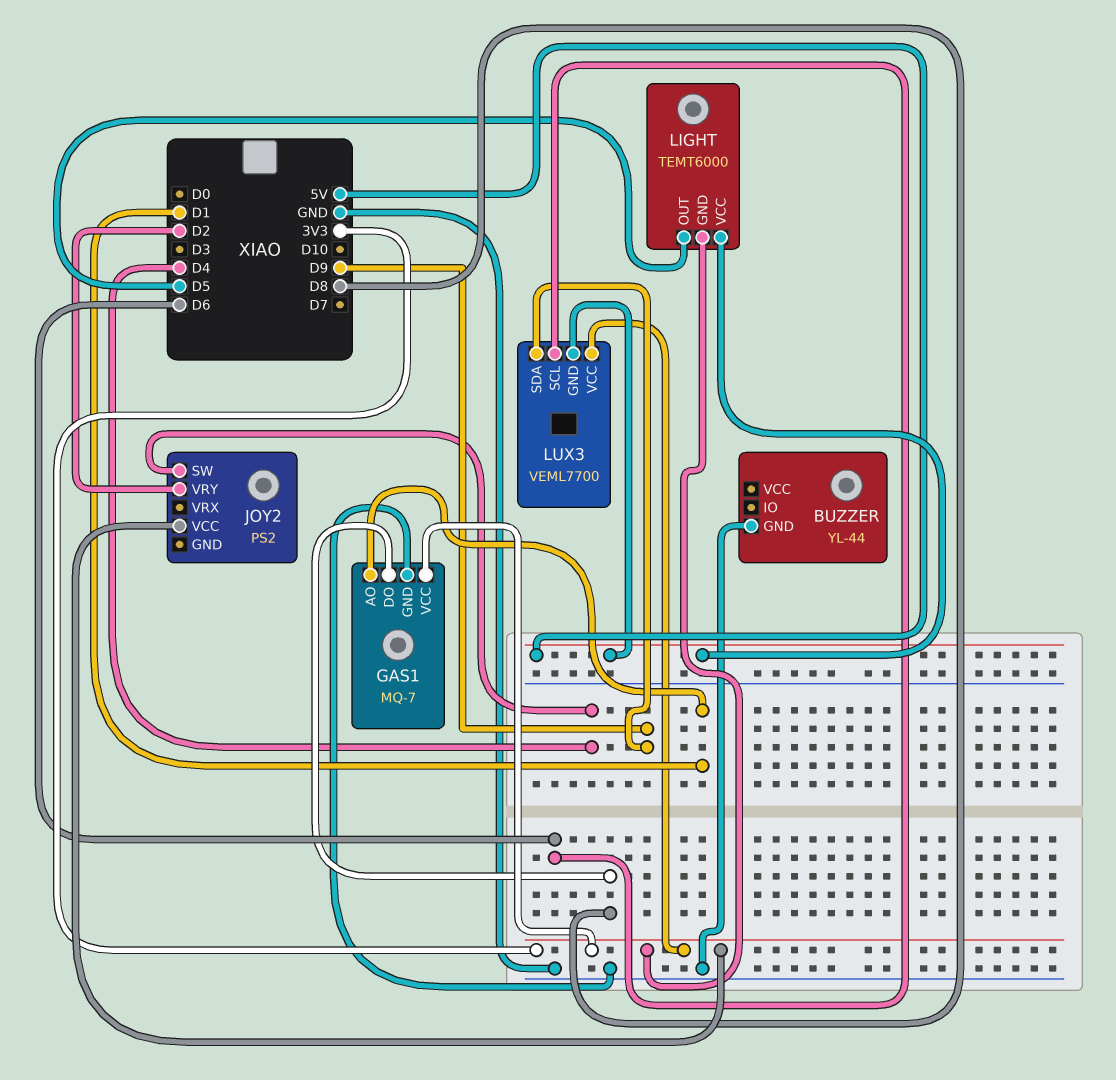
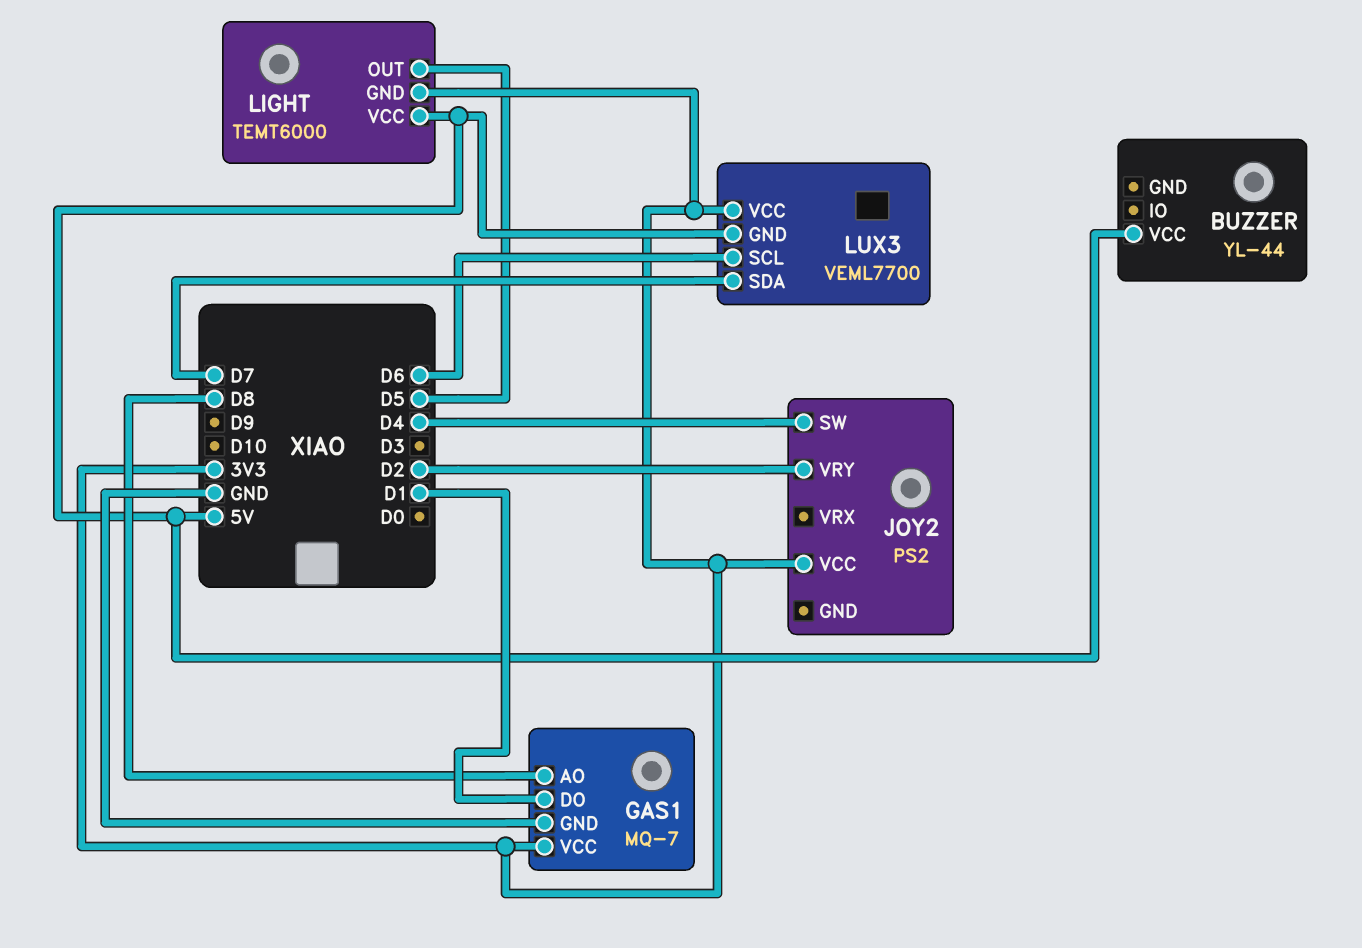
BUZZER pin GND: GND -> none
BUZZER pin VCC: none -> 5V
GAS1 pin AO: D1 -> D8
GAS1 pin DO: D8 -> D1
LUX3 pin SDA: D9 -> D7

